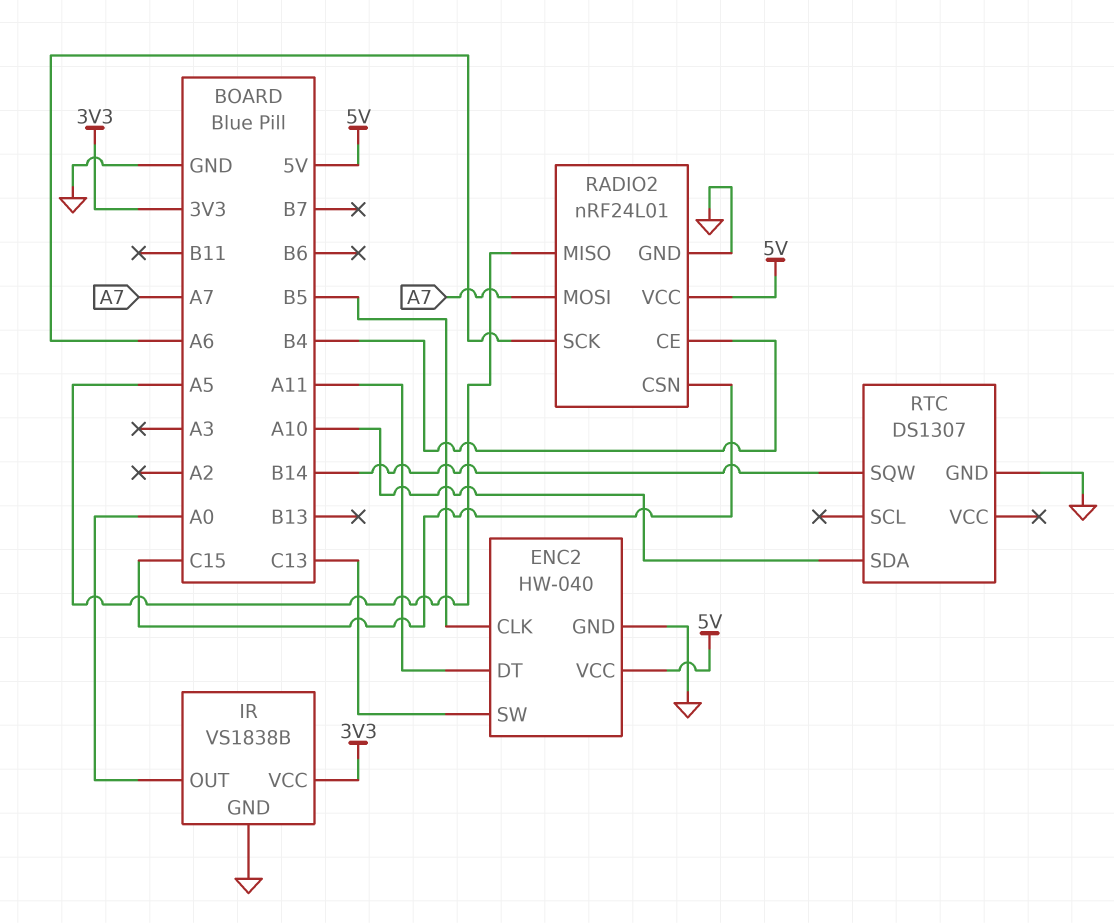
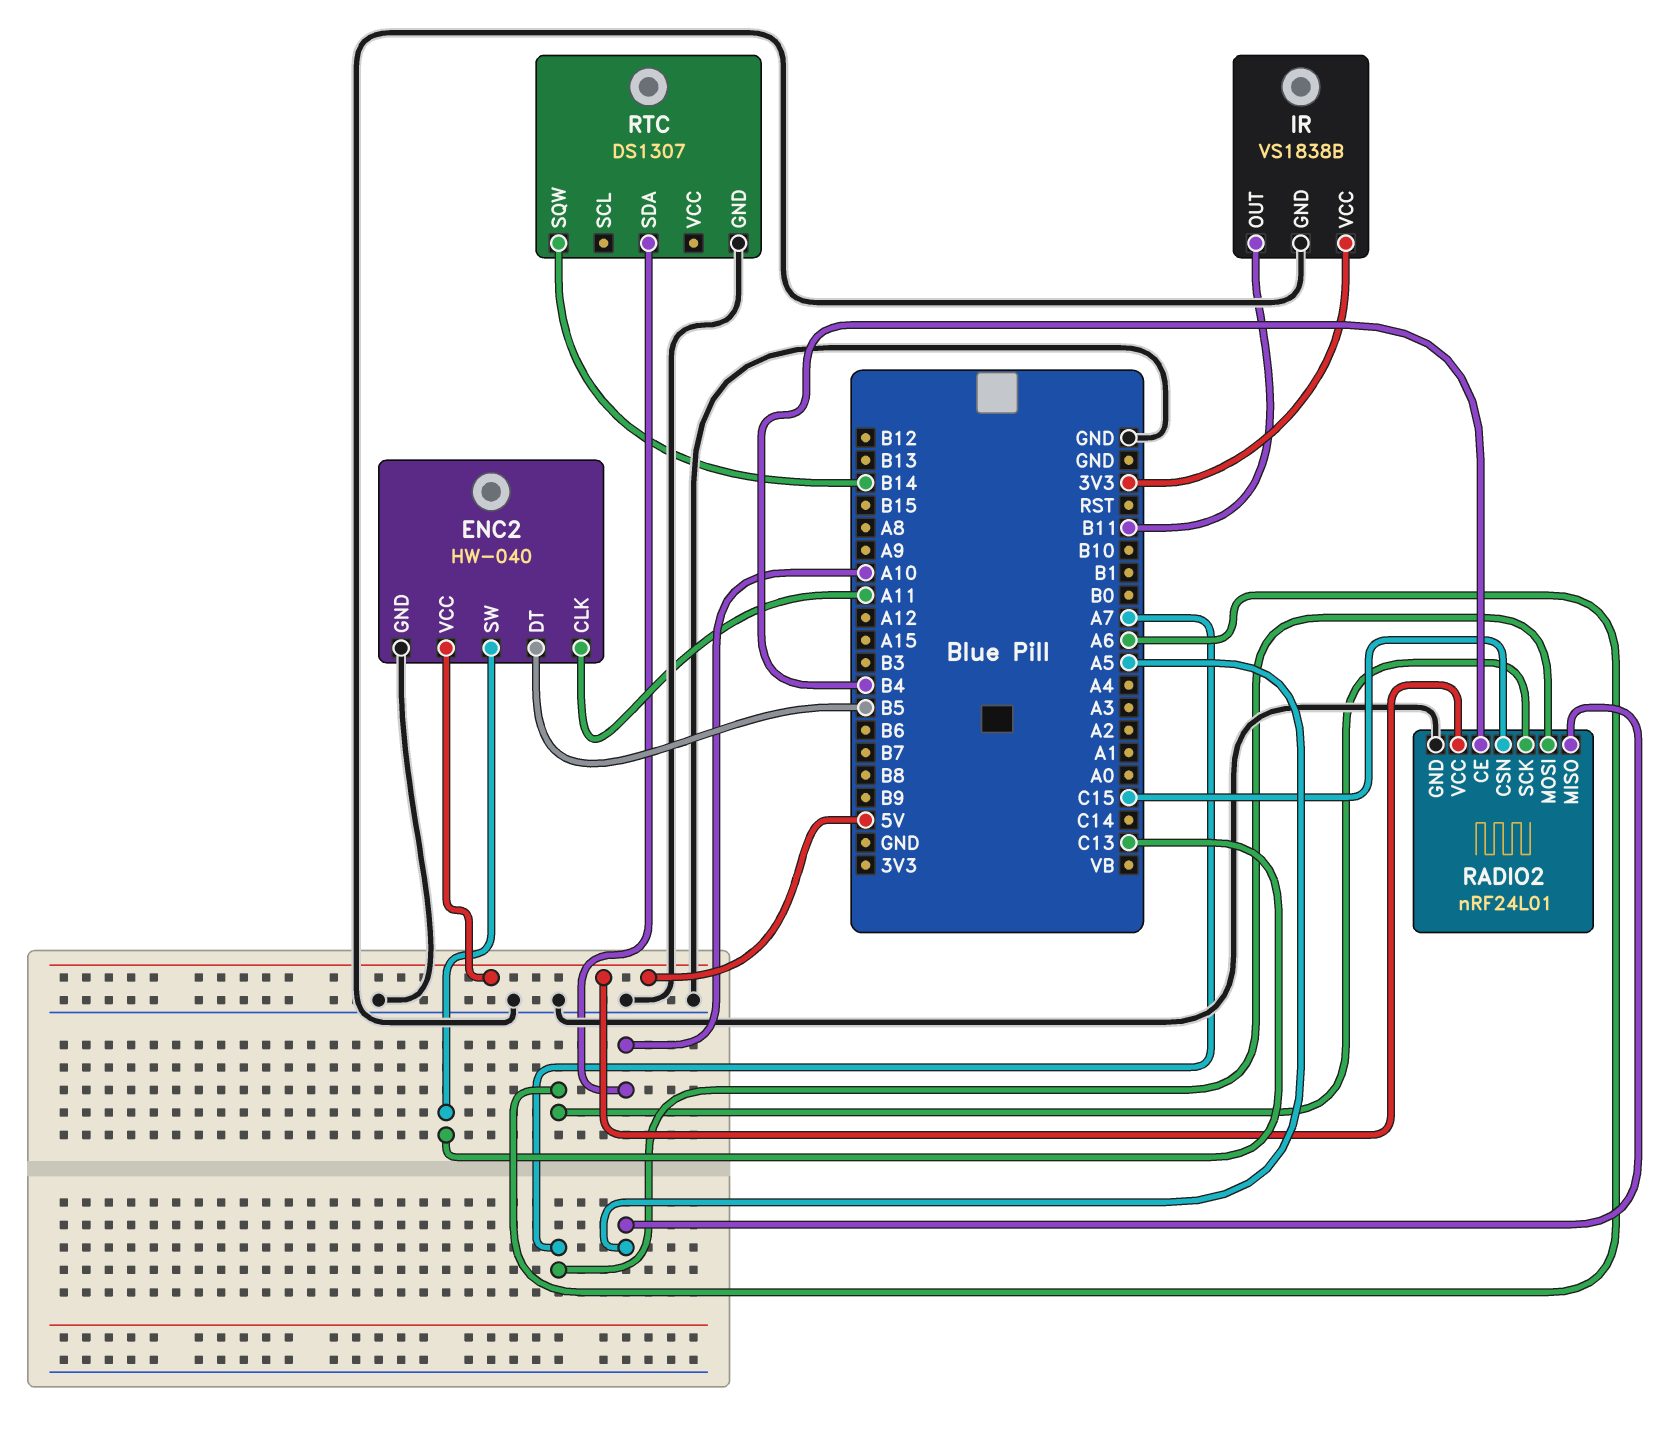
ENC2 pin CLK: B5 -> A11
ENC2 pin DT: A11 -> B5
IR pin OUT: A0 -> B11

